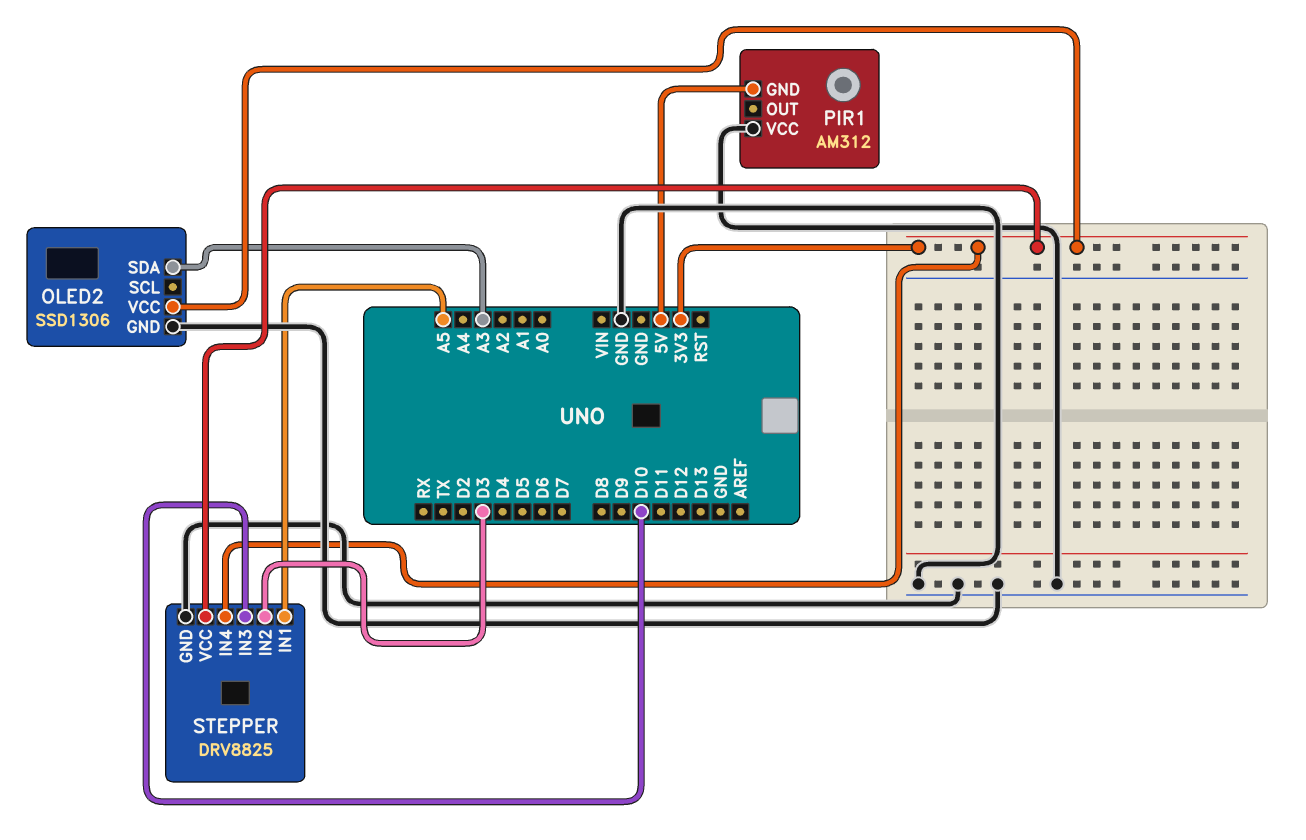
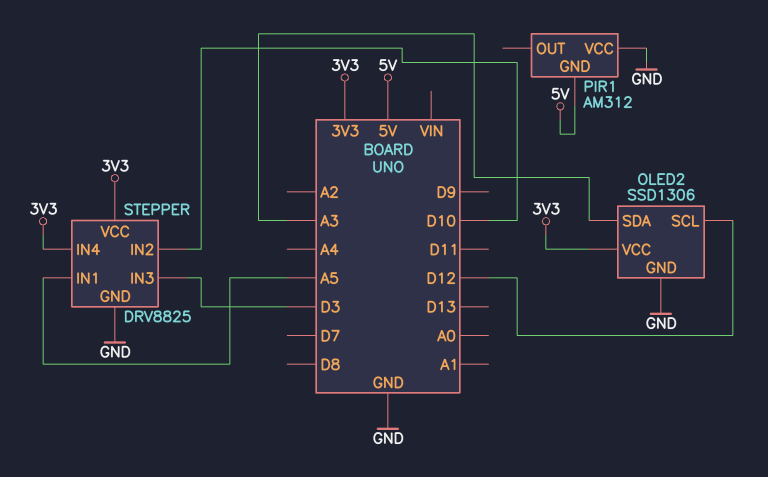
OLED2 pin SCL: none -> D12
STEPPER pin IN2: D3 -> D10
STEPPER pin IN3: D10 -> D3

